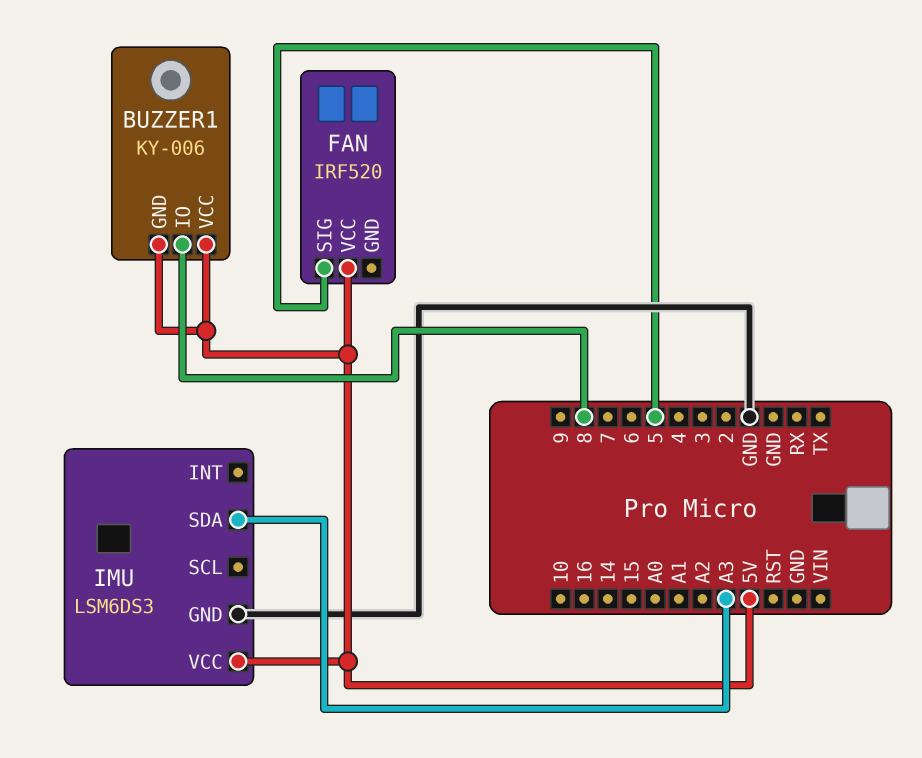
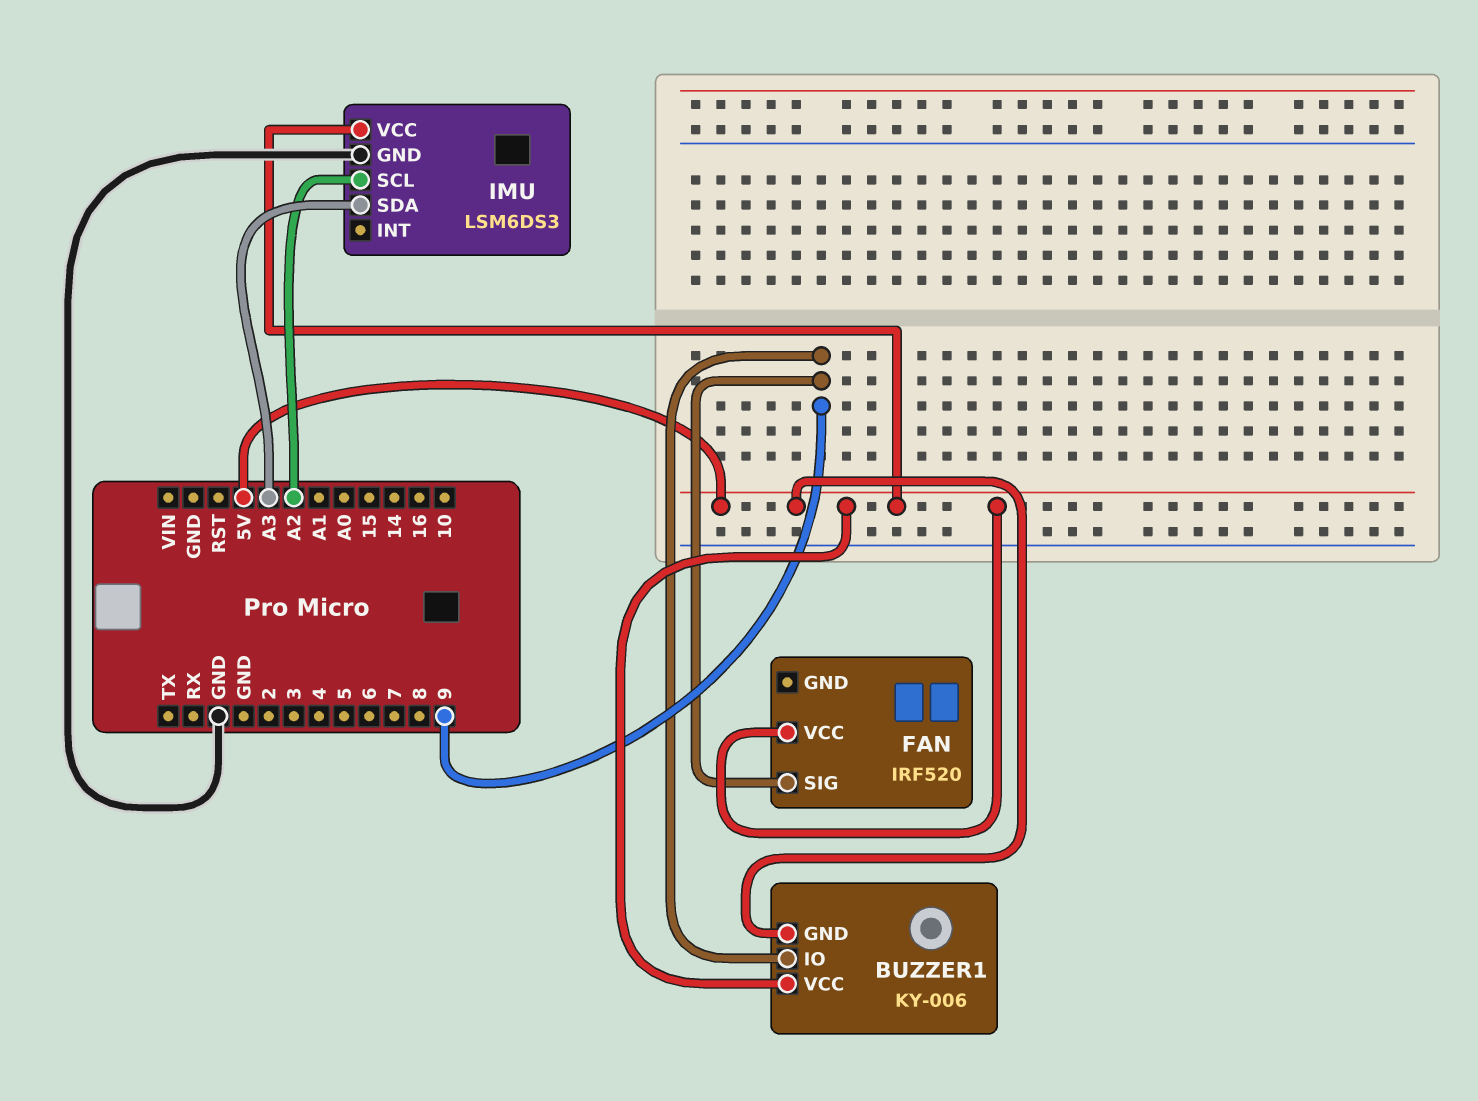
BUZZER1 pin IO: 8 -> 9
FAN pin SIG: 5 -> 9
IMU pin SCL: none -> A2

